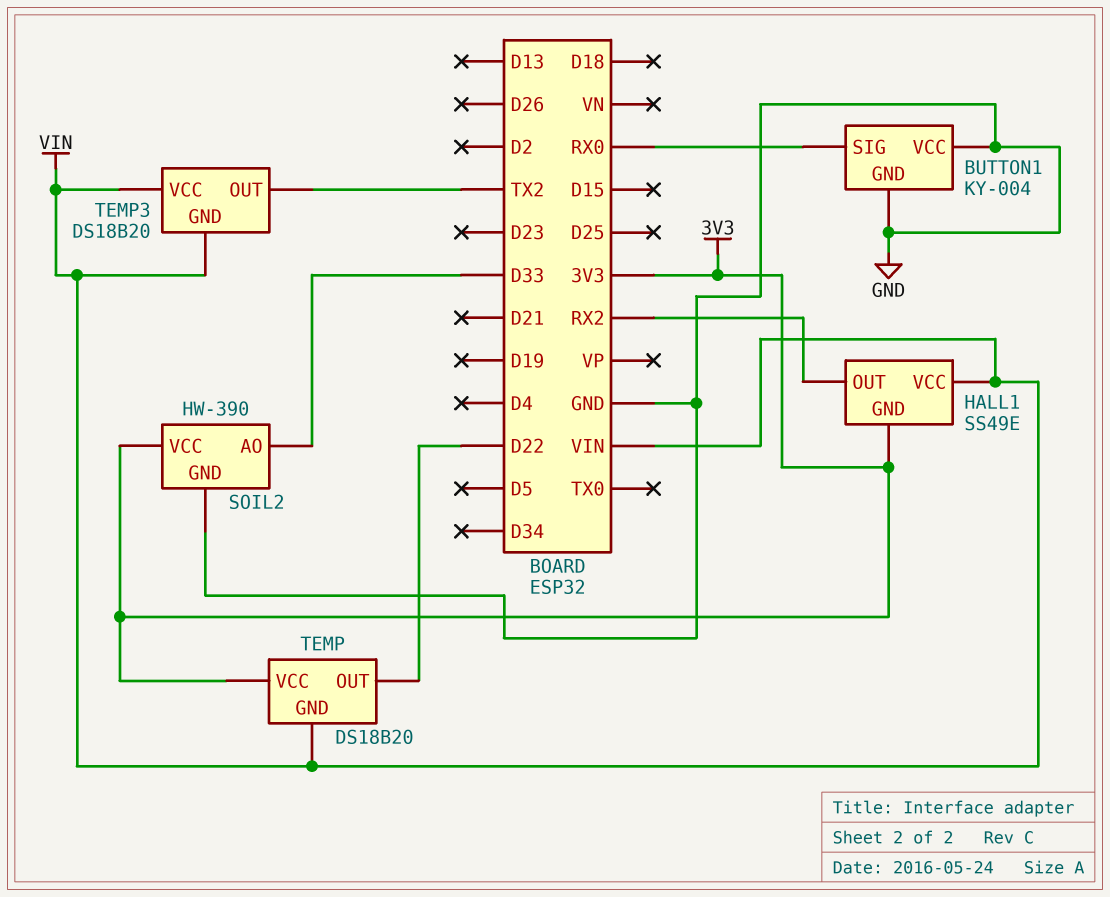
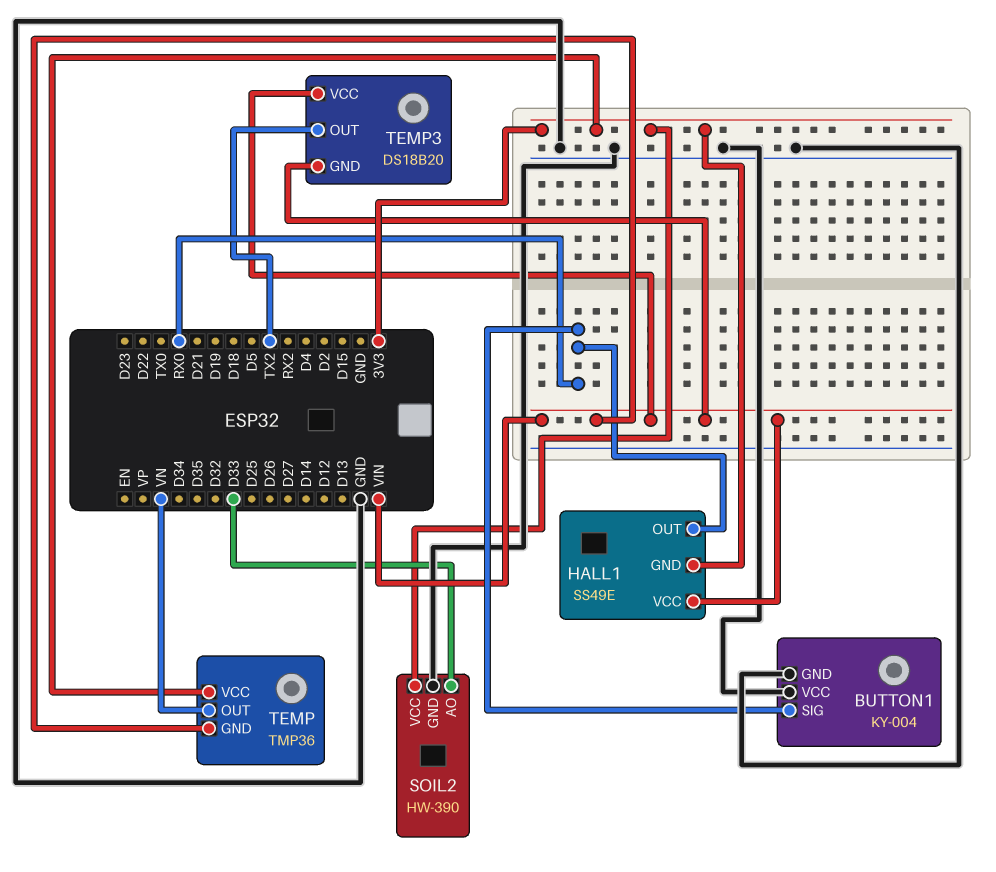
HALL1 pin OUT: RX2 -> RX0
TEMP: DS18B20 -> TMP36
TEMP pin OUT: D22 -> VN

